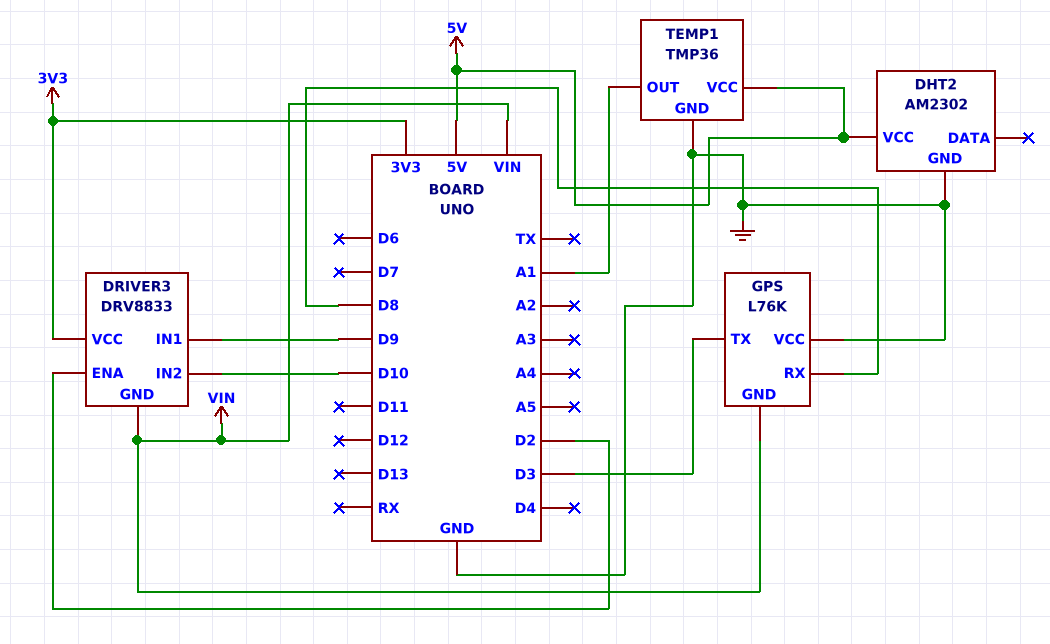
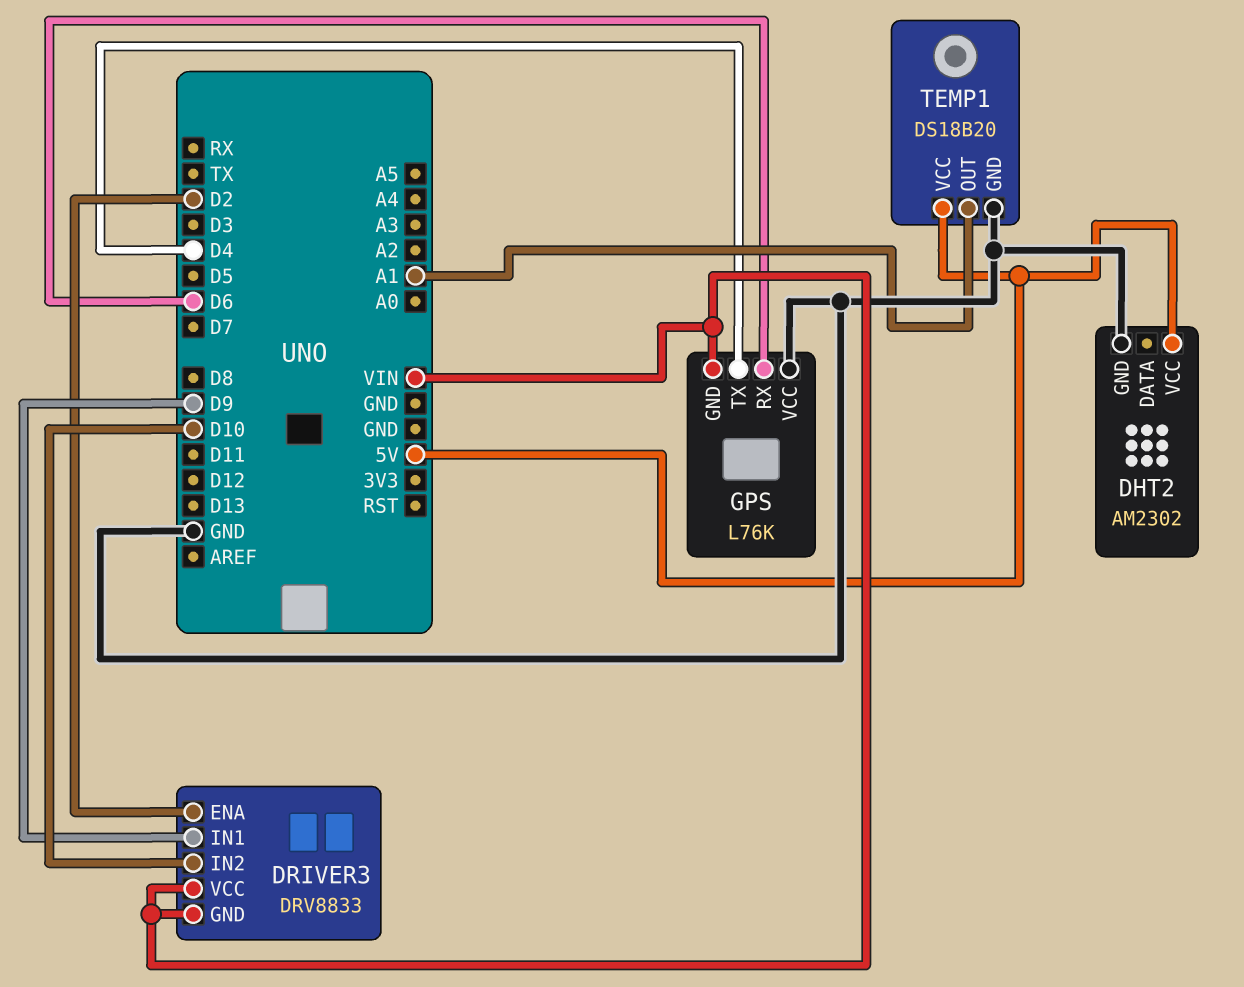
DRIVER3 pin VCC: 3V3 -> VIN
GPS pin RX: D8 -> D6
GPS pin TX: D3 -> D4
TEMP1: TMP36 -> DS18B20

